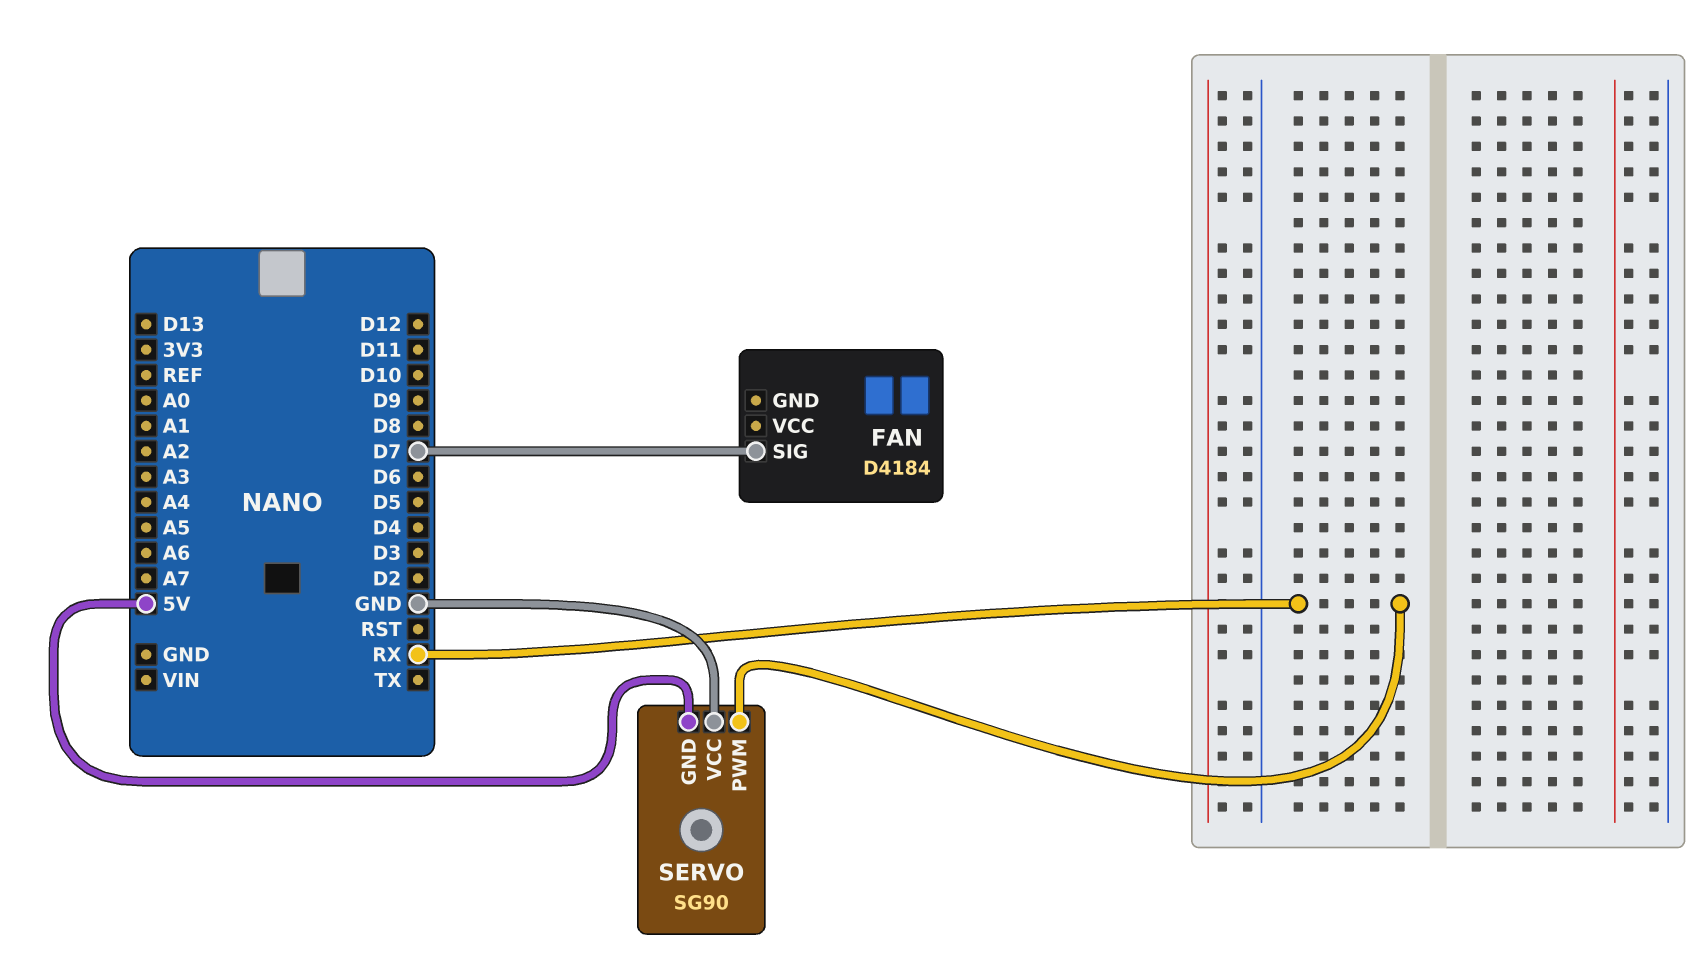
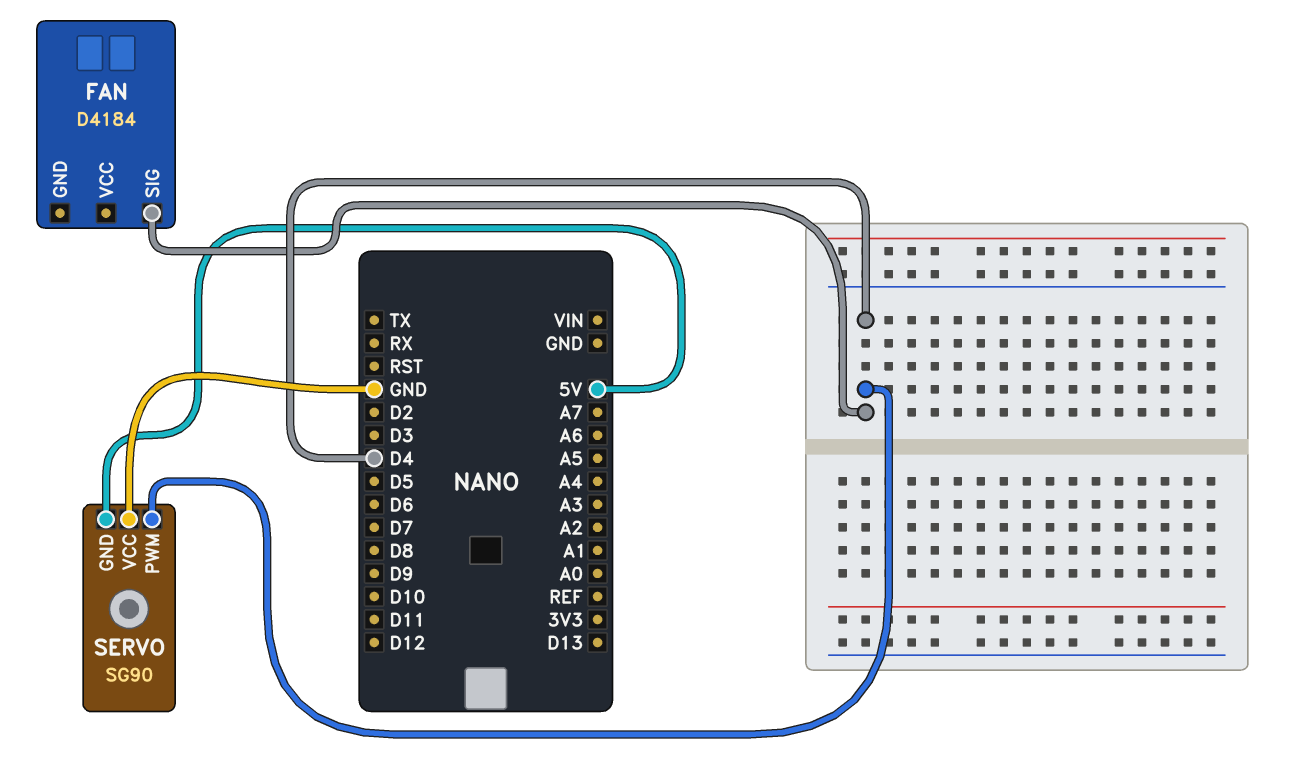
FAN pin SIG: D7 -> D4
SERVO pin PWM: RX -> D4

